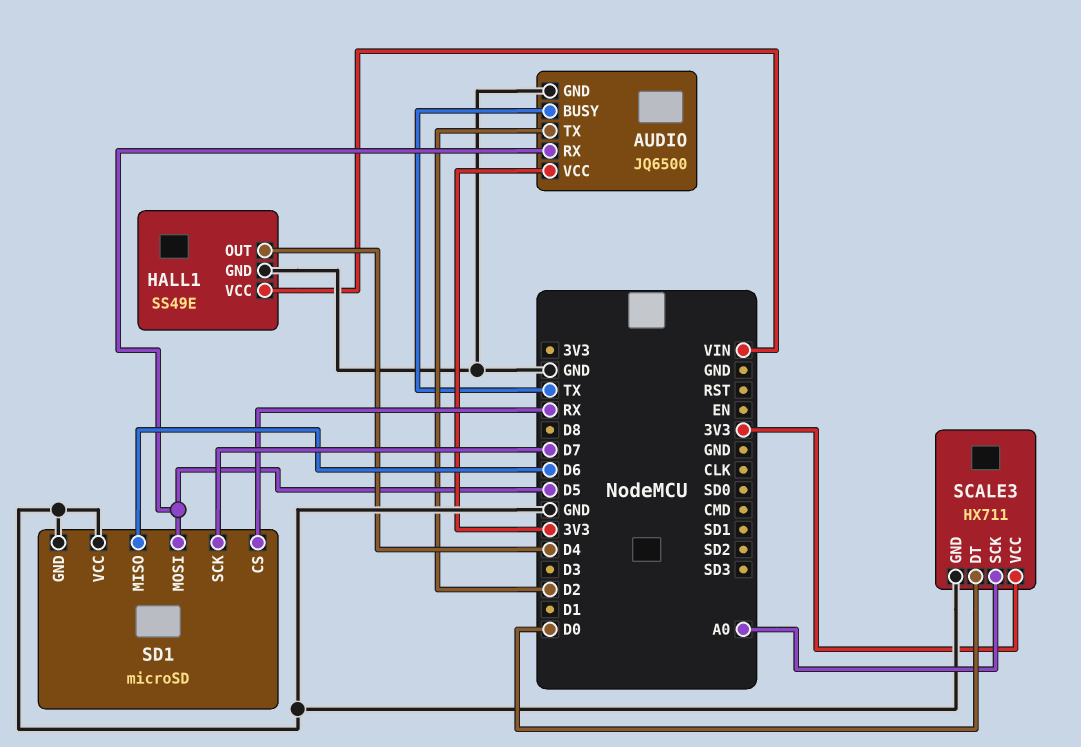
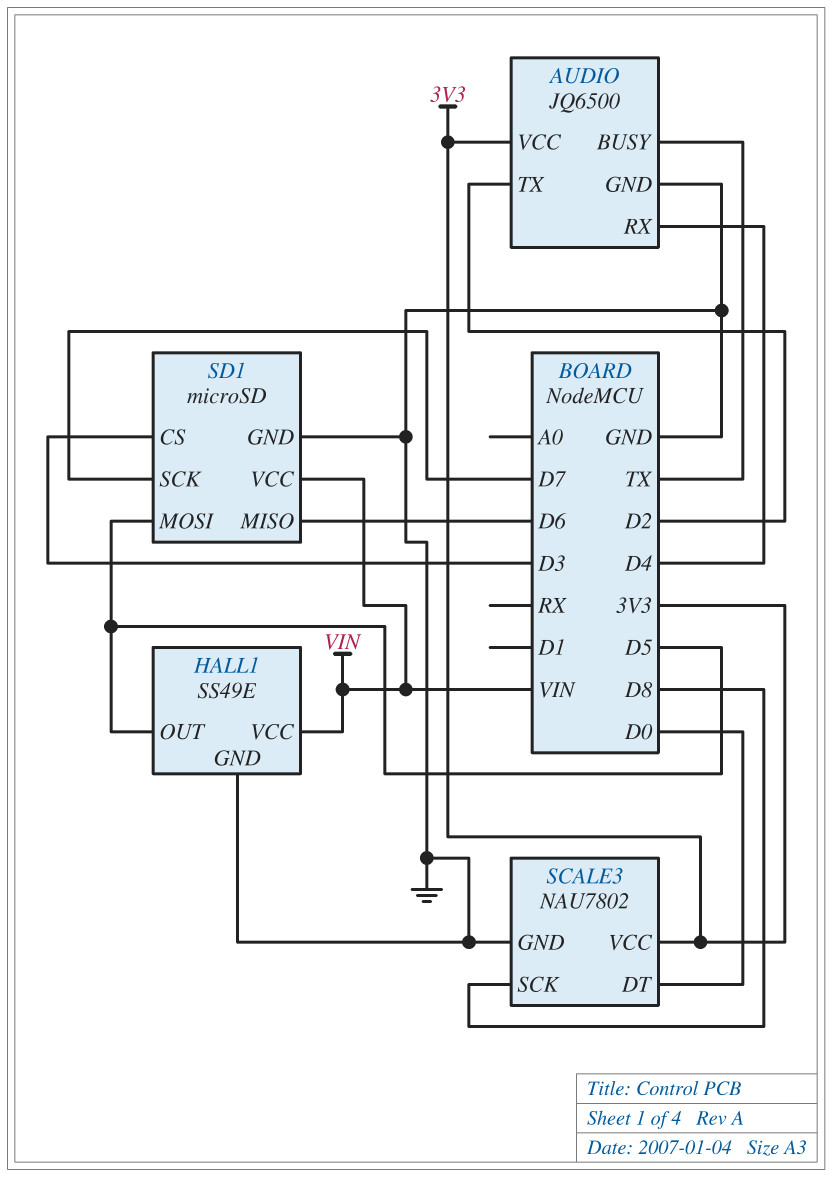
AUDIO pin RX: D5 -> D4
HALL1 pin OUT: D4 -> D5
SCALE3: HX711 -> NAU7802
SCALE3 pin SCK: A0 -> D8
SD1 pin CS: RX -> D3
SD1 pin VCC: GND -> VIN

